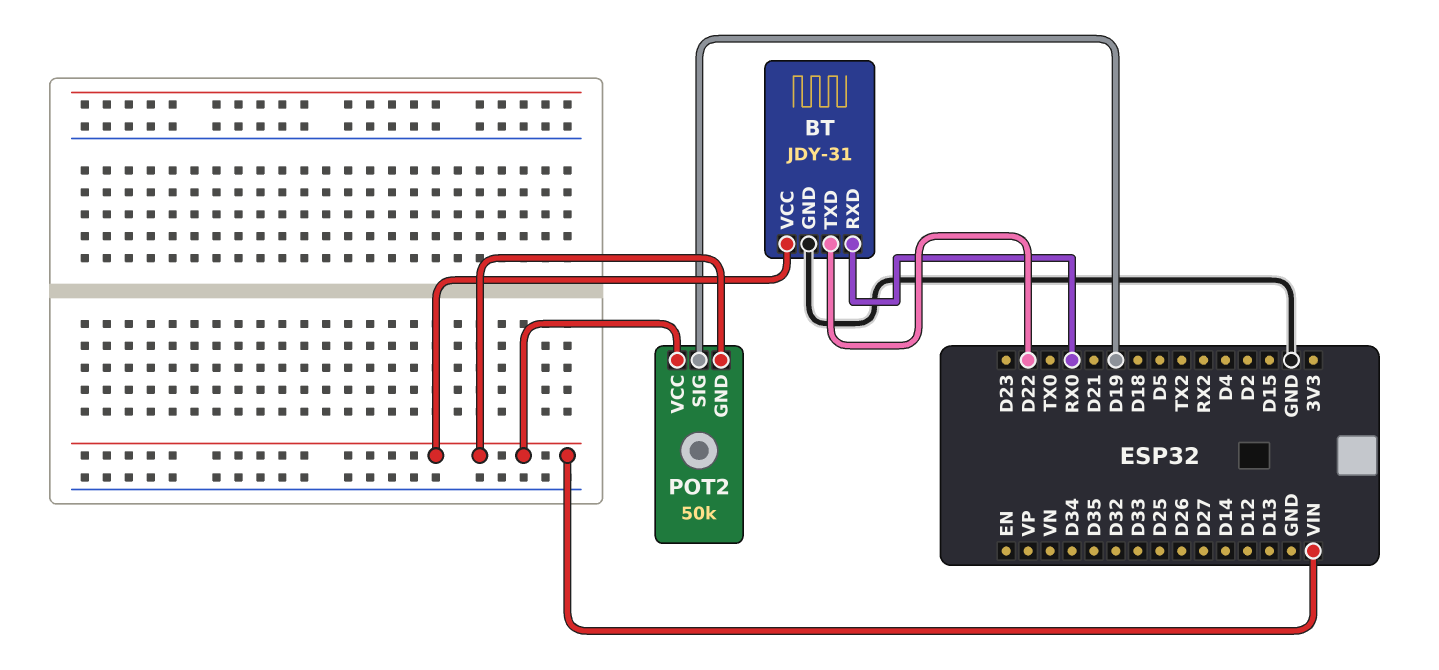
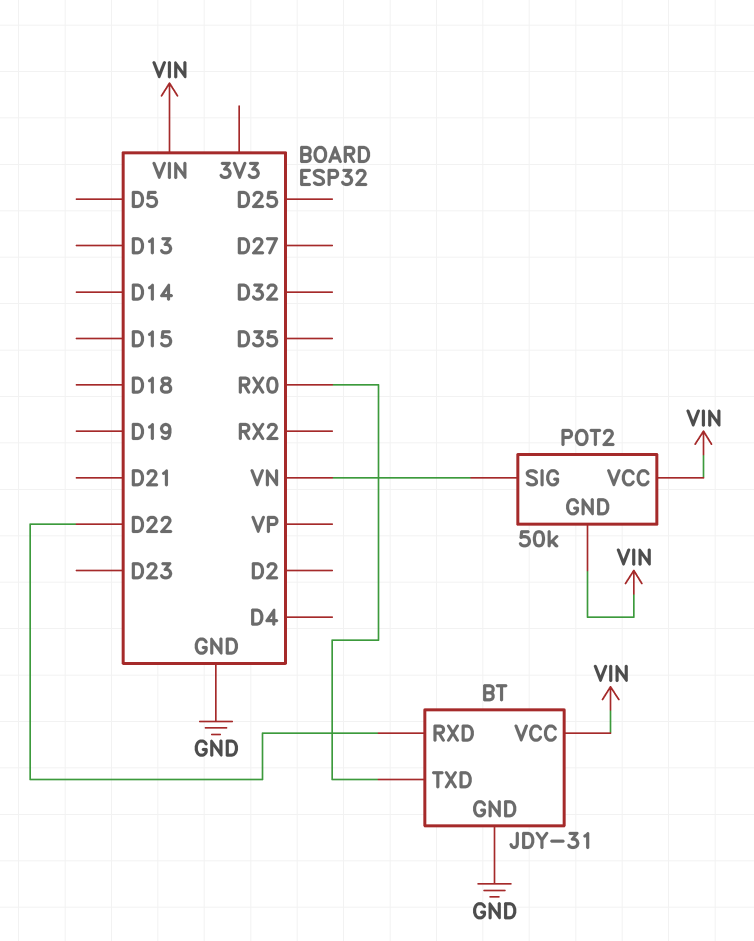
BT pin RXD: RX0 -> D22
BT pin TXD: D22 -> RX0
POT2 pin SIG: D19 -> VN

